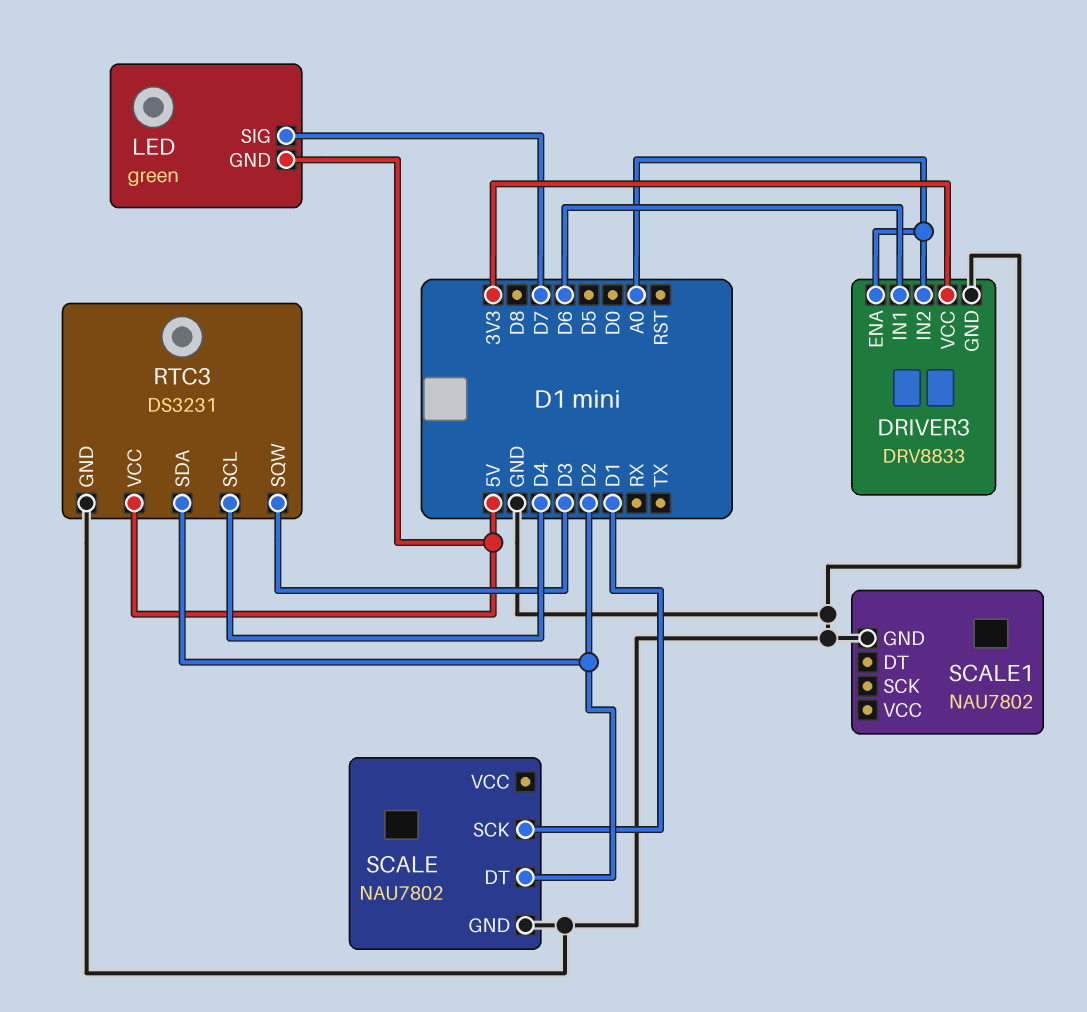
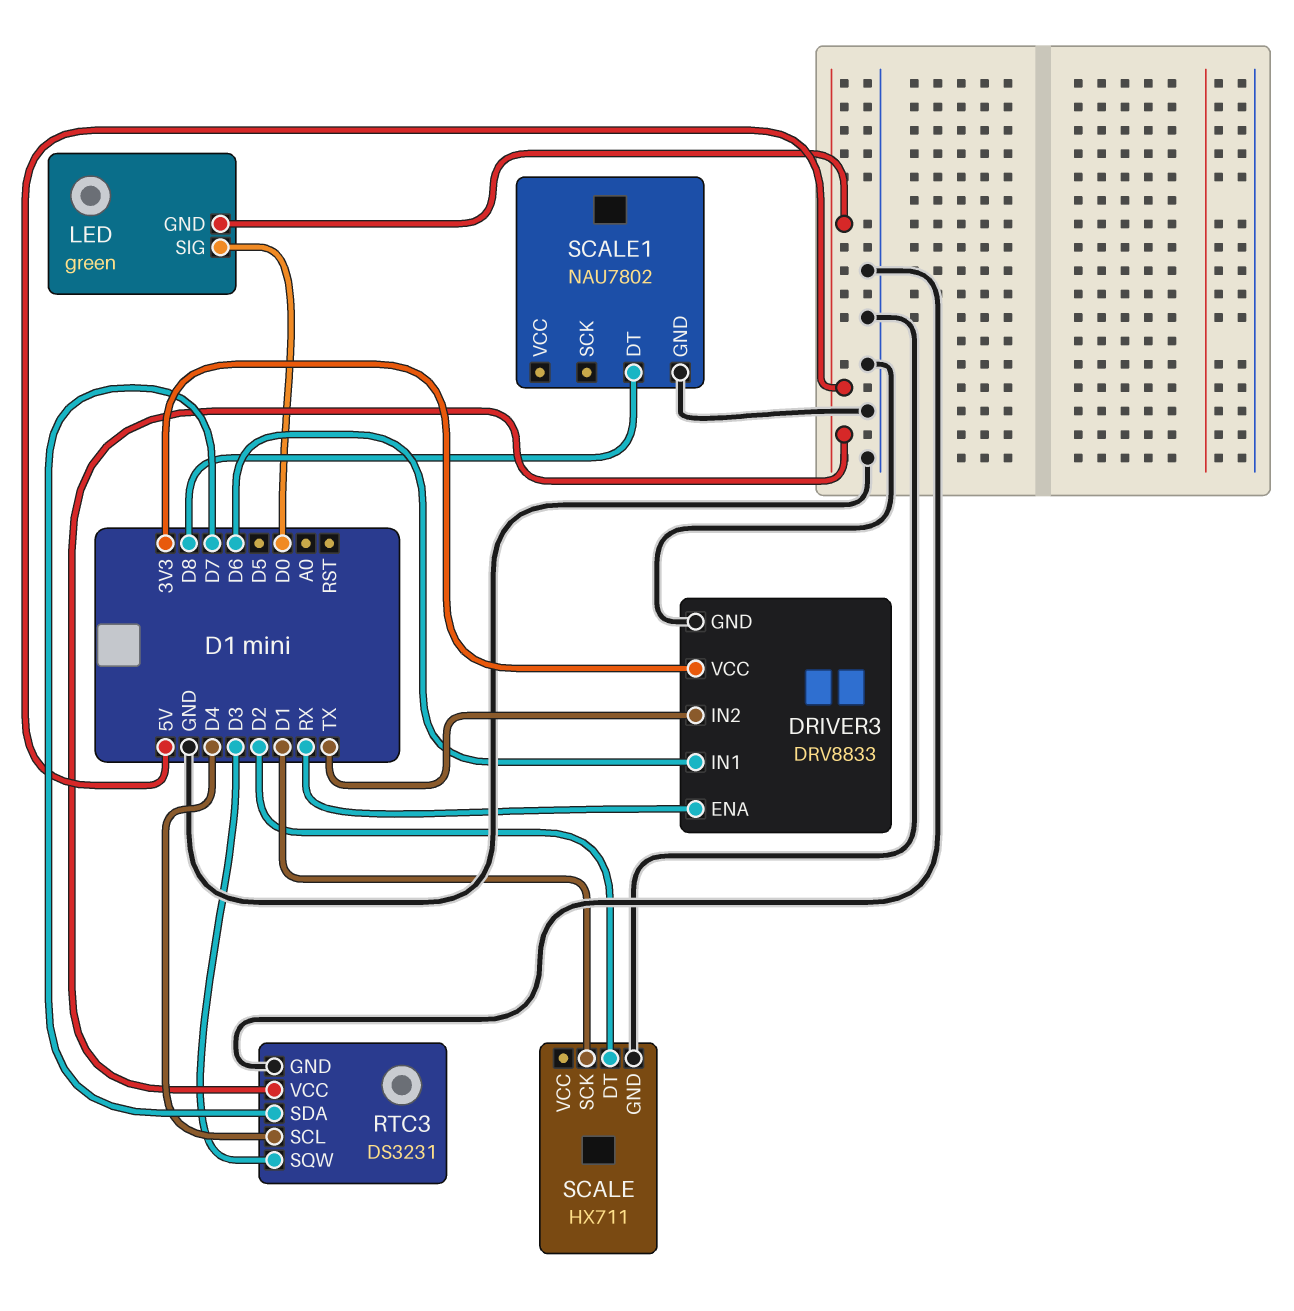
DRIVER3 pin ENA: A0 -> RX
DRIVER3 pin IN2: A0 -> TX
LED pin SIG: D7 -> D0
RTC3 pin SDA: D2 -> D7
SCALE: NAU7802 -> HX711
SCALE1 pin DT: none -> D8

